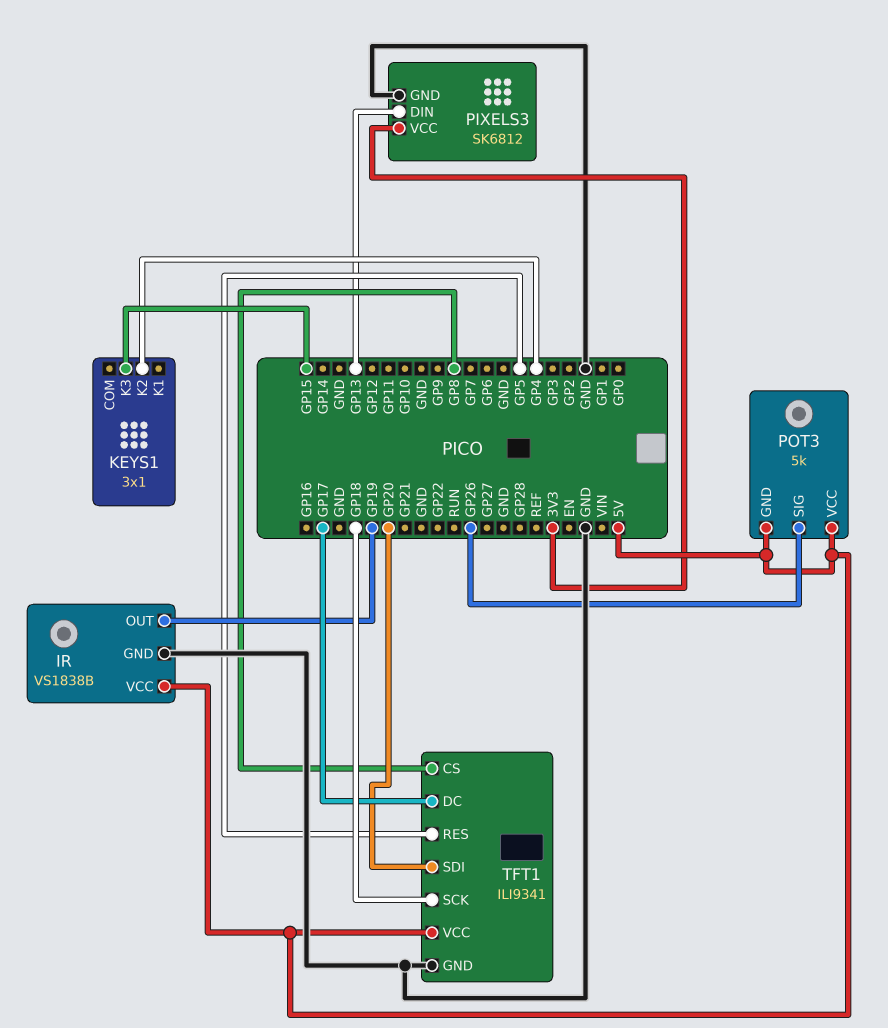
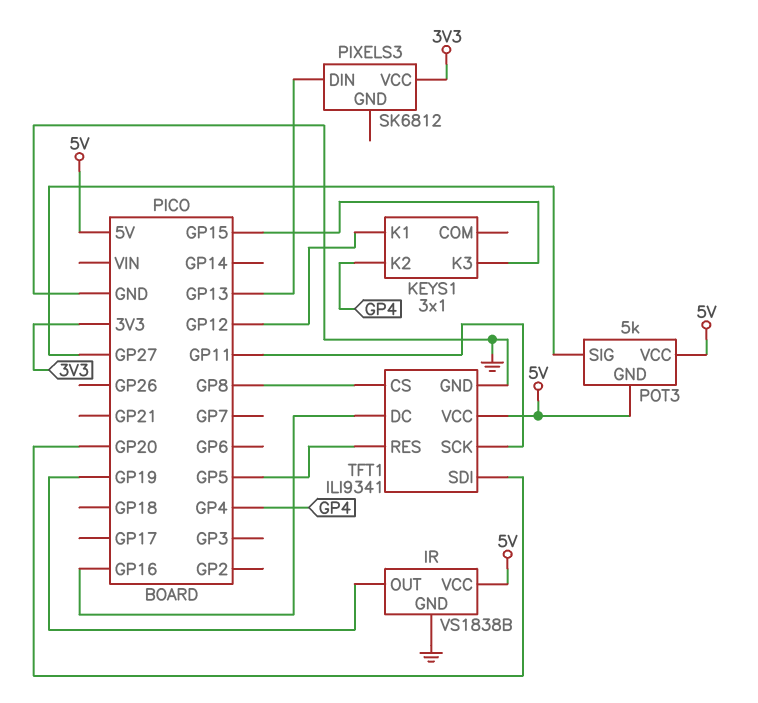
KEYS1 pin K1: none -> GP12
PIXELS3 pin GND: GND -> none
POT3 pin SIG: GP26 -> GP27
TFT1 pin DC: GP17 -> GP16
TFT1 pin SCK: GP18 -> GP11

